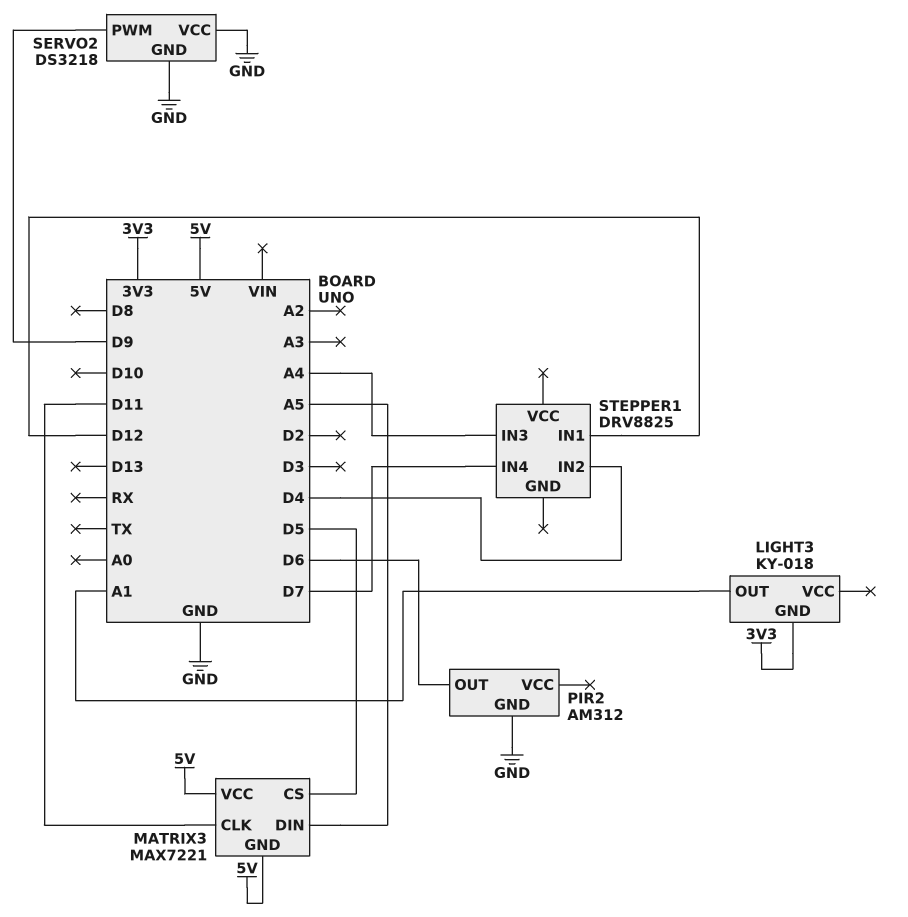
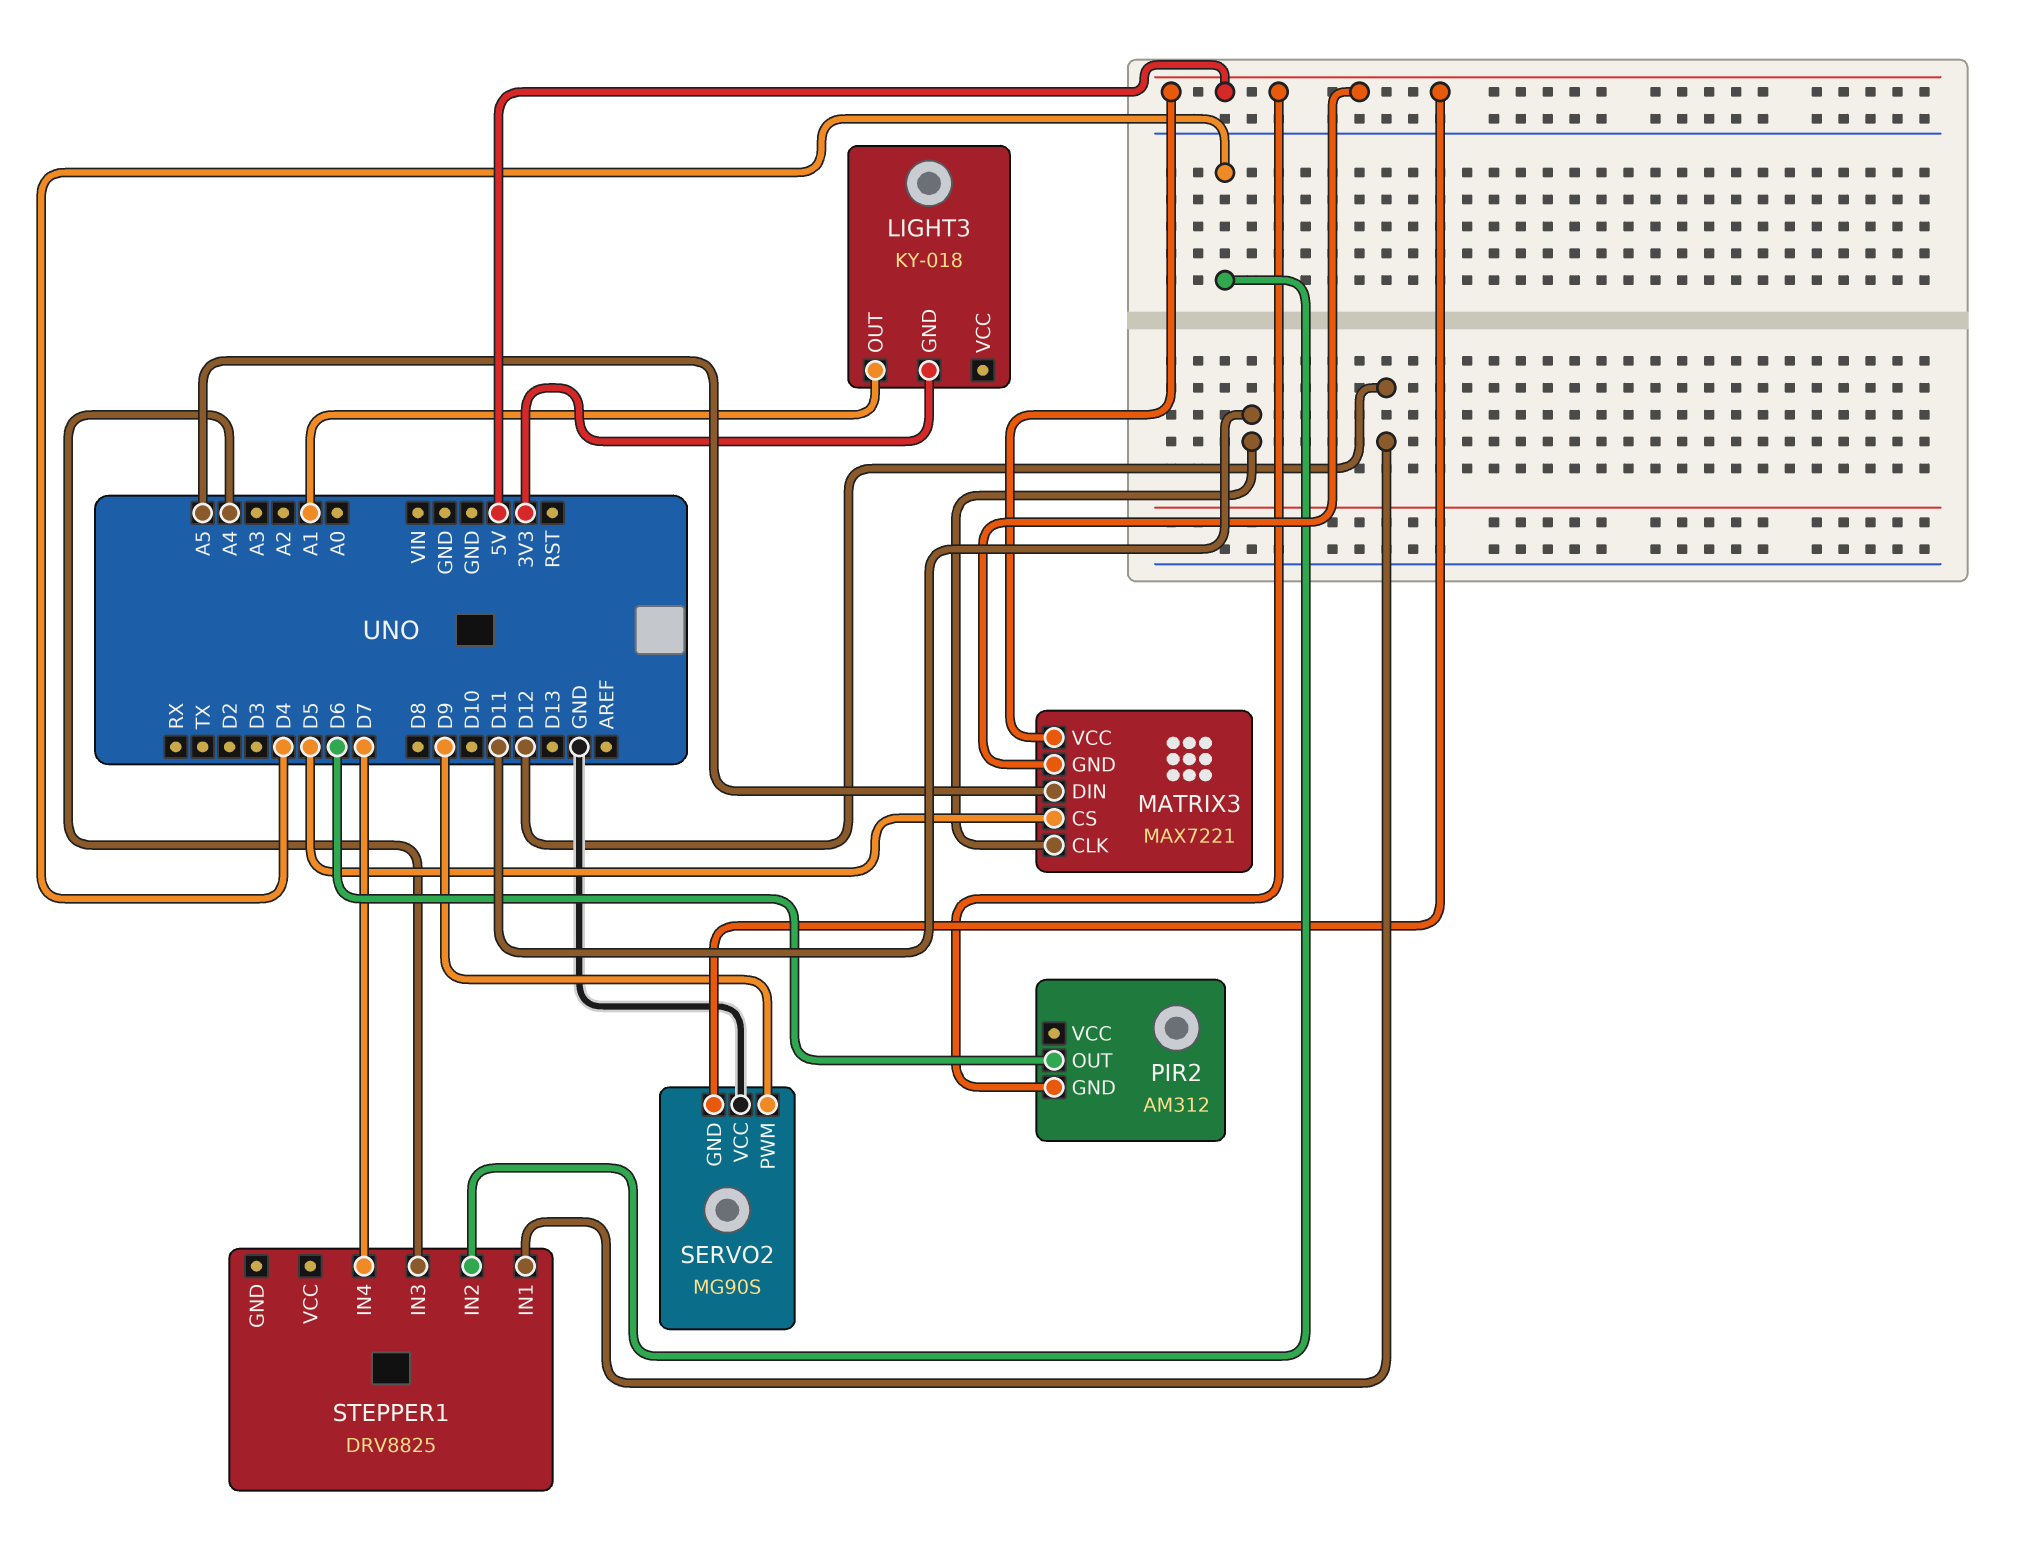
PIR2 pin GND: GND -> 5V
SERVO2: DS3218 -> MG90S
SERVO2 pin GND: GND -> 5V

